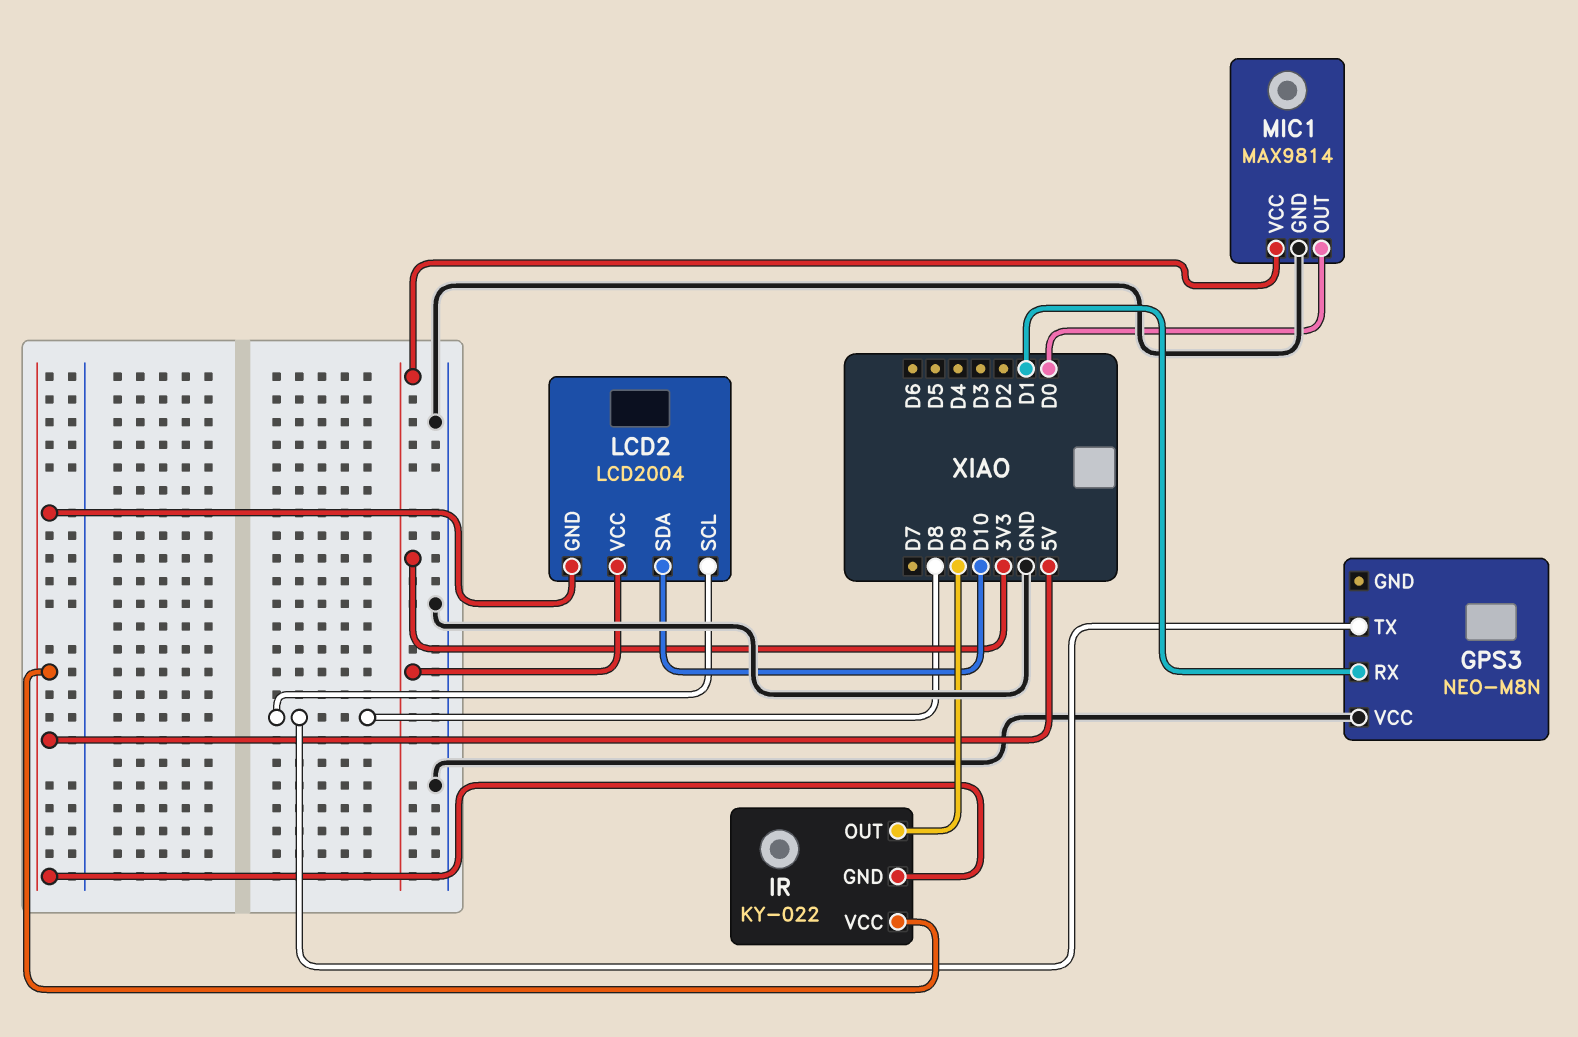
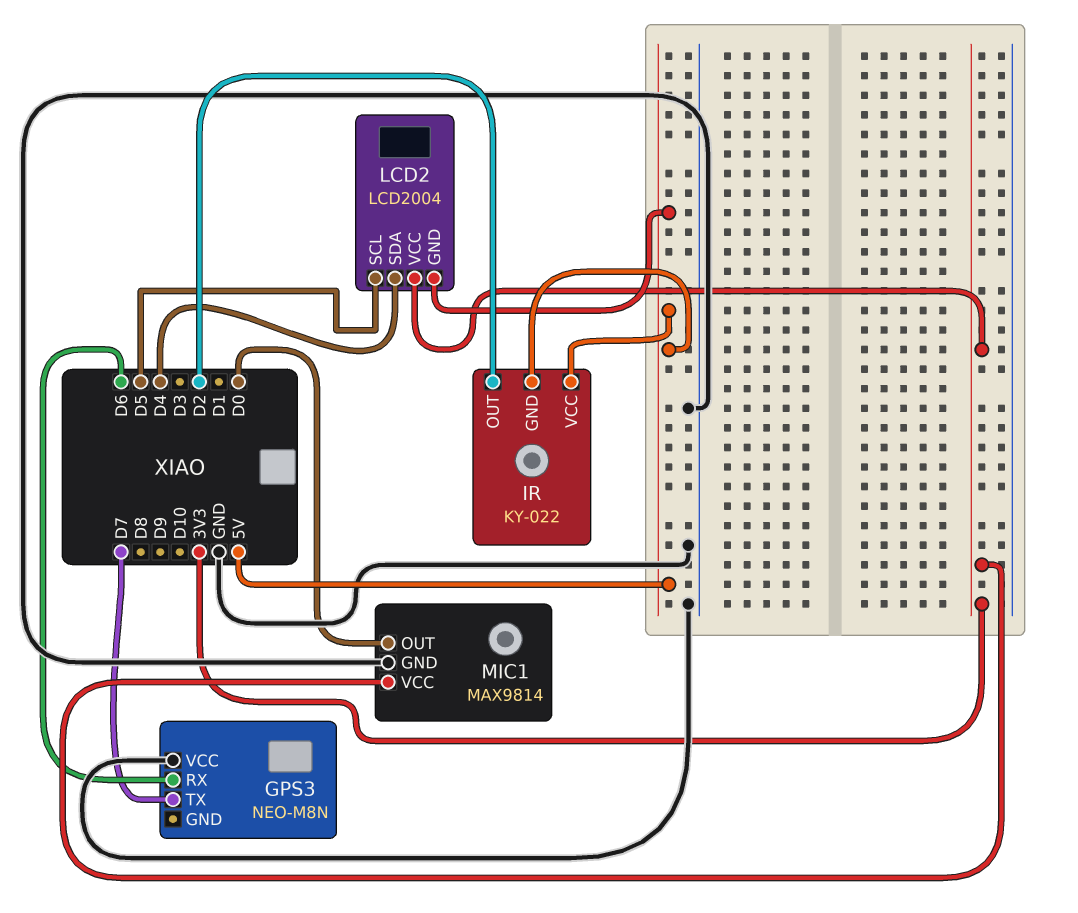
GPS3 pin RX: D1 -> D6
GPS3 pin TX: D8 -> D7
IR pin OUT: D9 -> D2
LCD2 pin SCL: D8 -> D5
LCD2 pin SDA: D10 -> D4

